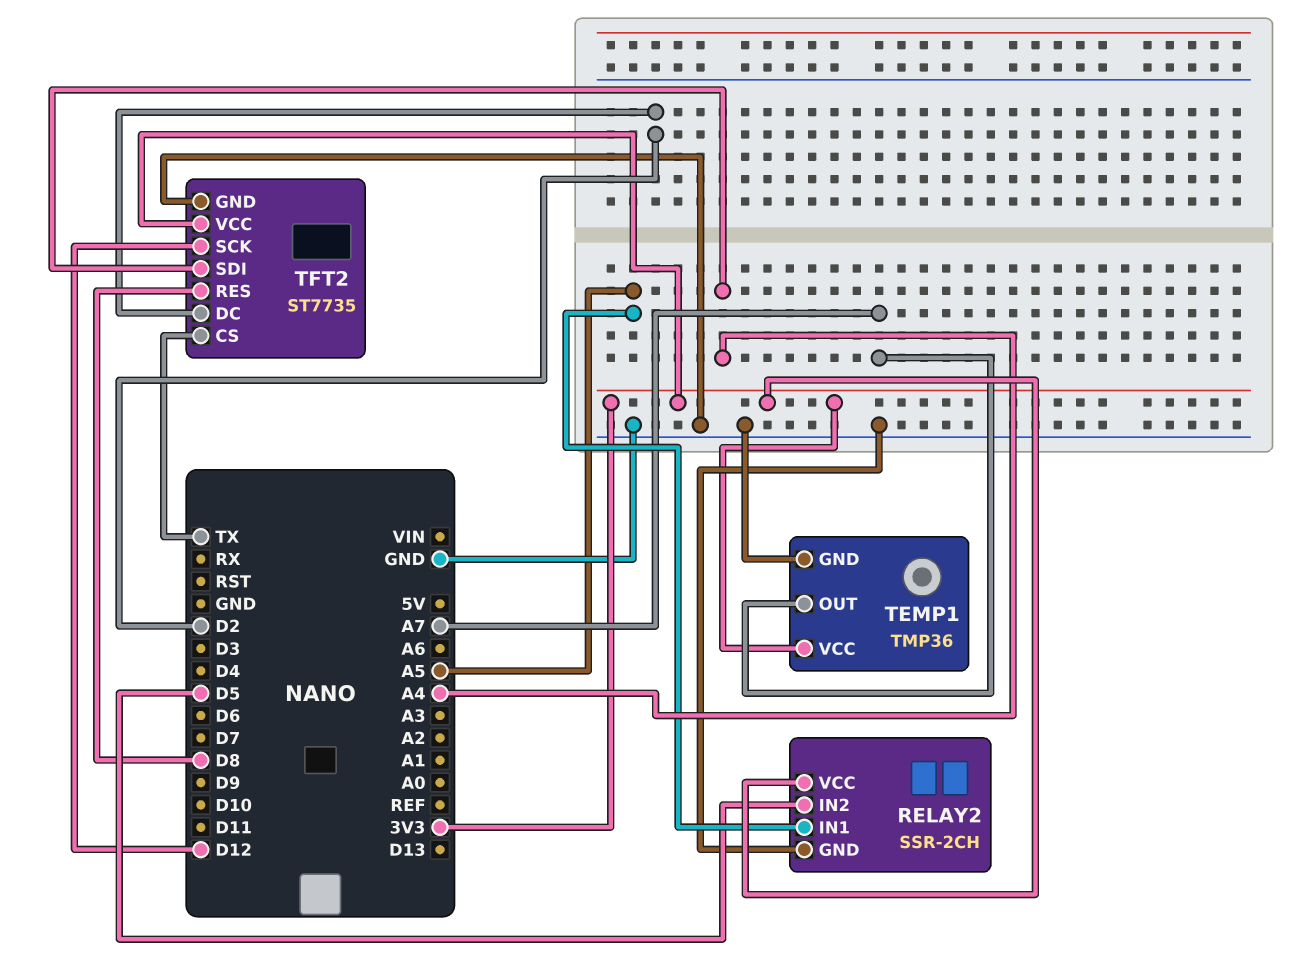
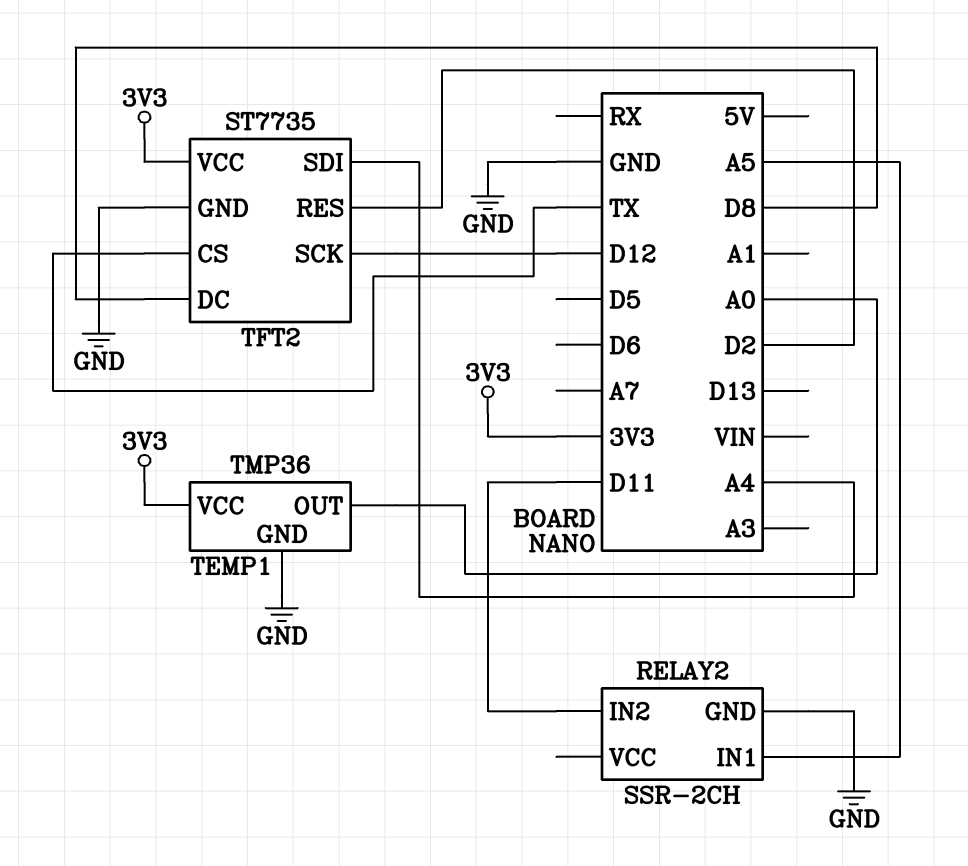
RELAY2 pin IN2: D5 -> D11
RELAY2 pin VCC: 3V3 -> none
TEMP1 pin OUT: A7 -> A0
TFT2 pin DC: D2 -> D8
TFT2 pin RES: D8 -> D2

